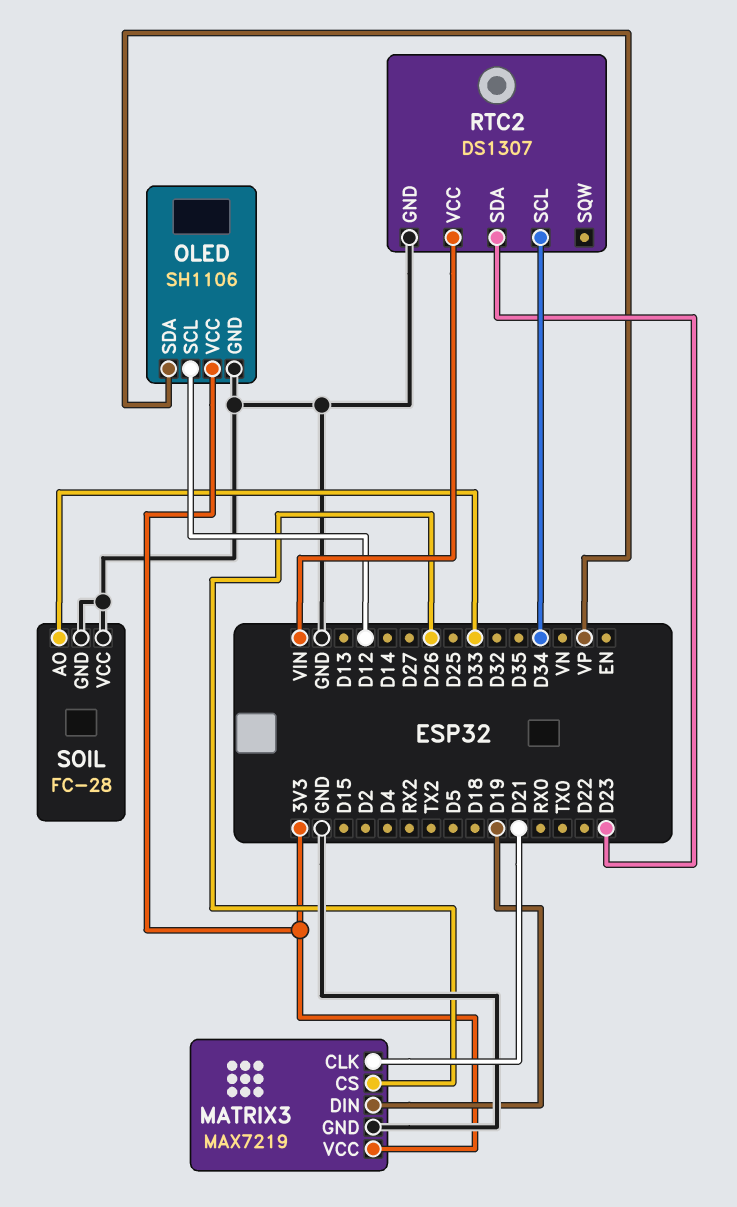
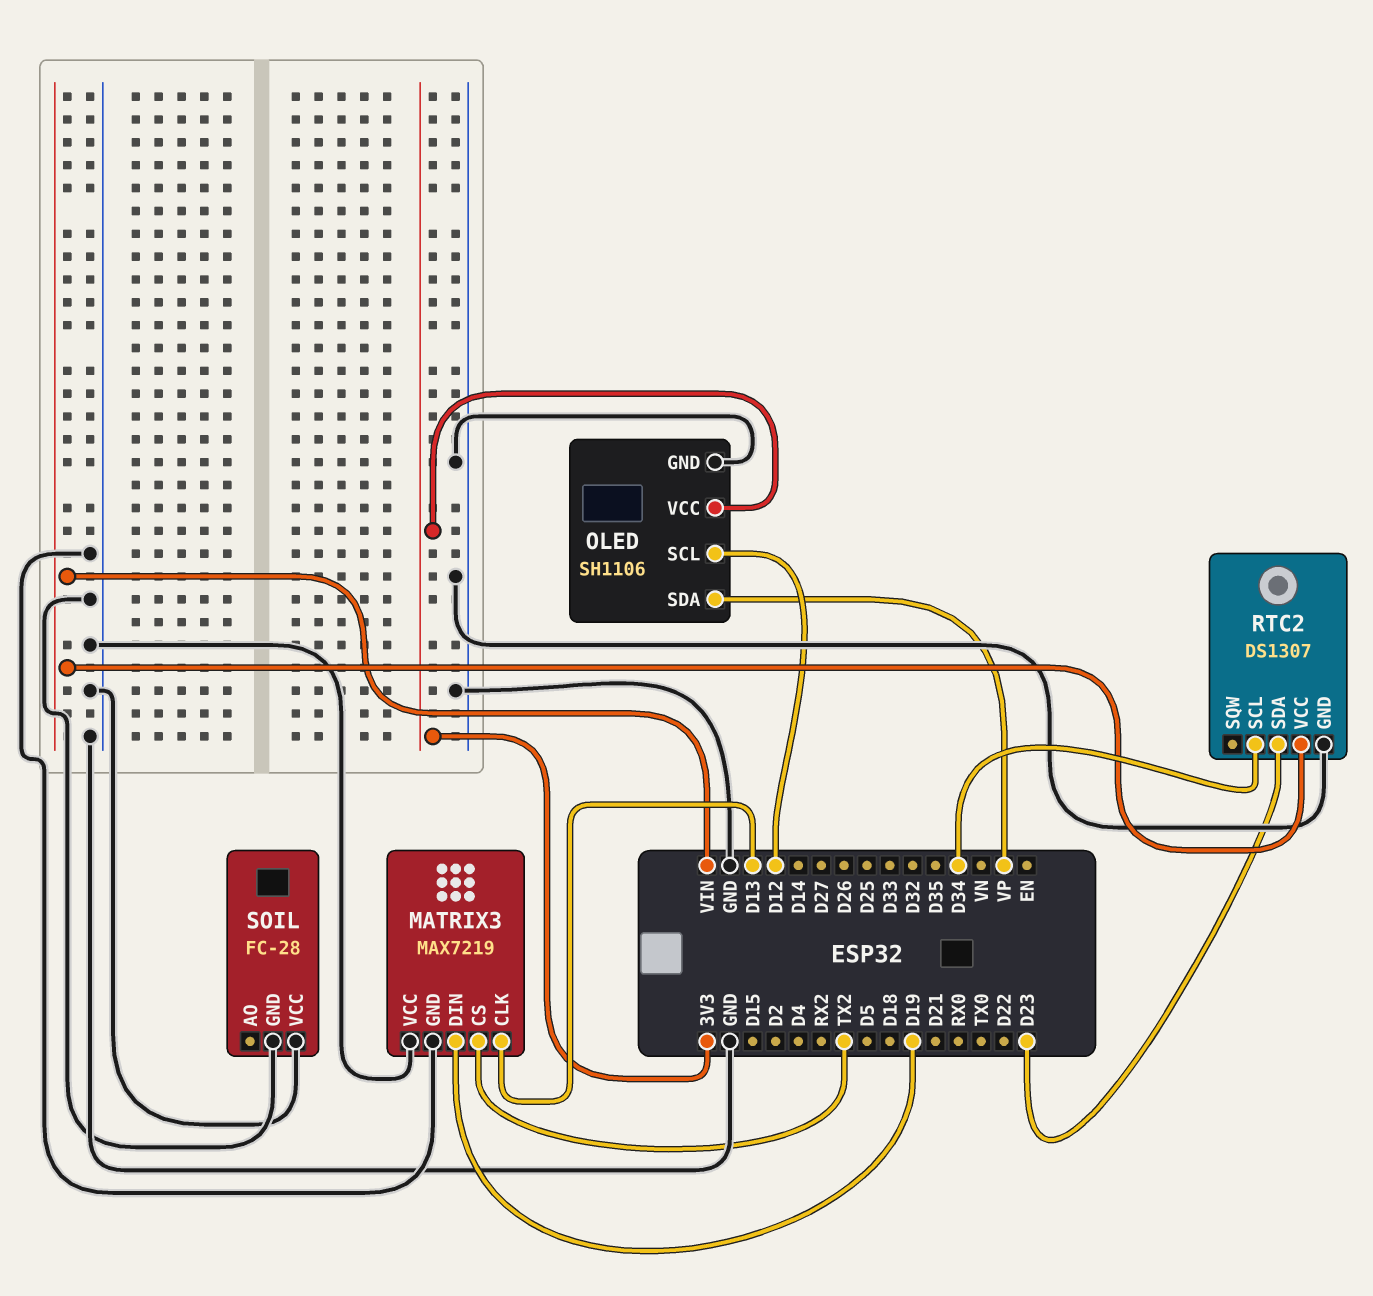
MATRIX3 pin CLK: D21 -> D13
MATRIX3 pin CS: D26 -> TX2
MATRIX3 pin VCC: 3V3 -> GND
SOIL pin AO: D33 -> none

